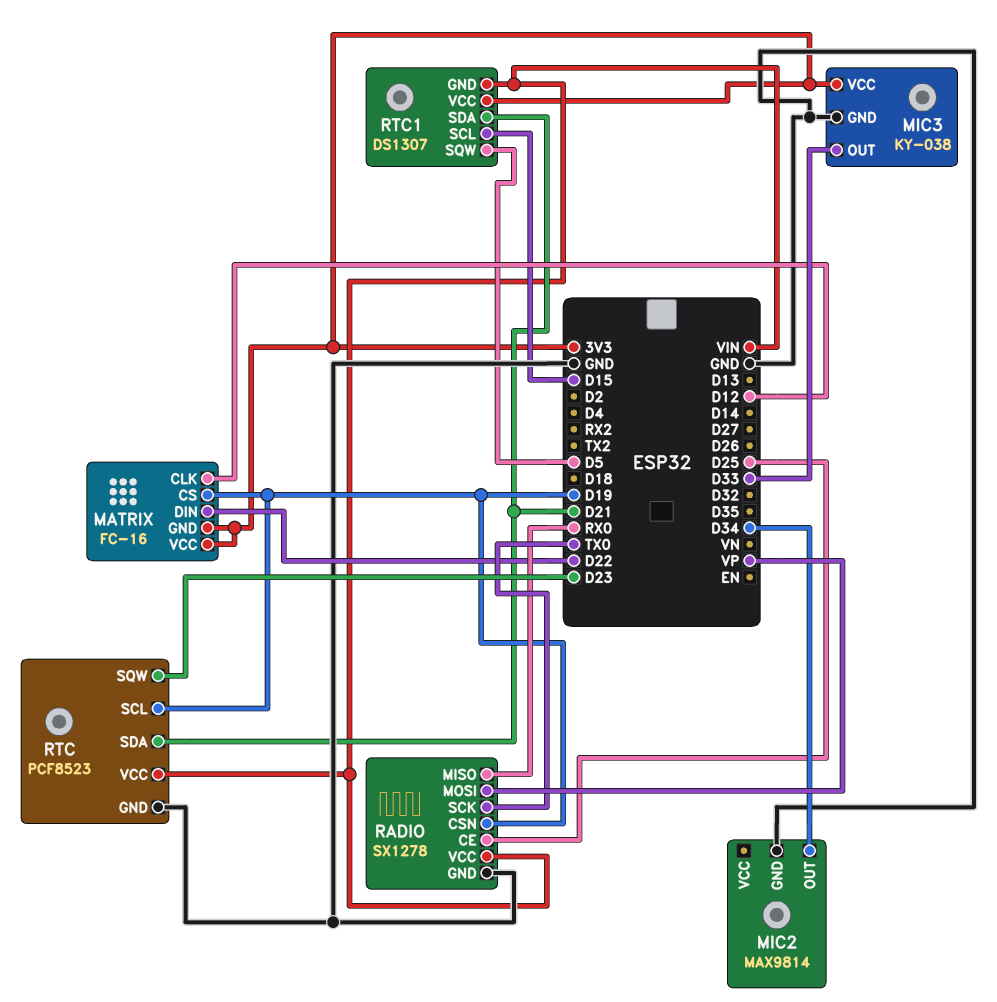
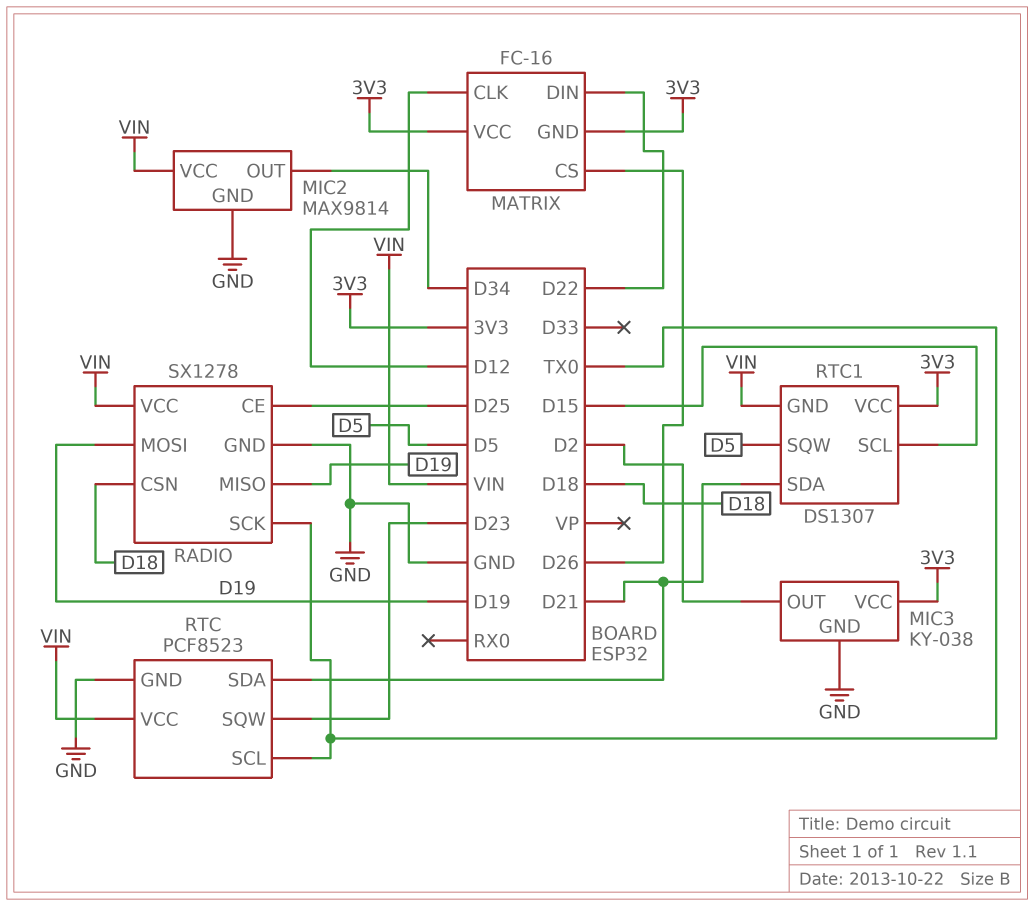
MATRIX pin CS: D19 -> D26
MIC2 pin VCC: none -> VIN
MIC3 pin OUT: D33 -> D2
RADIO pin CSN: D19 -> D18
RADIO pin MISO: RX0 -> D19
RADIO pin MOSI: VP -> D19
RTC pin SCL: D19 -> TX0

